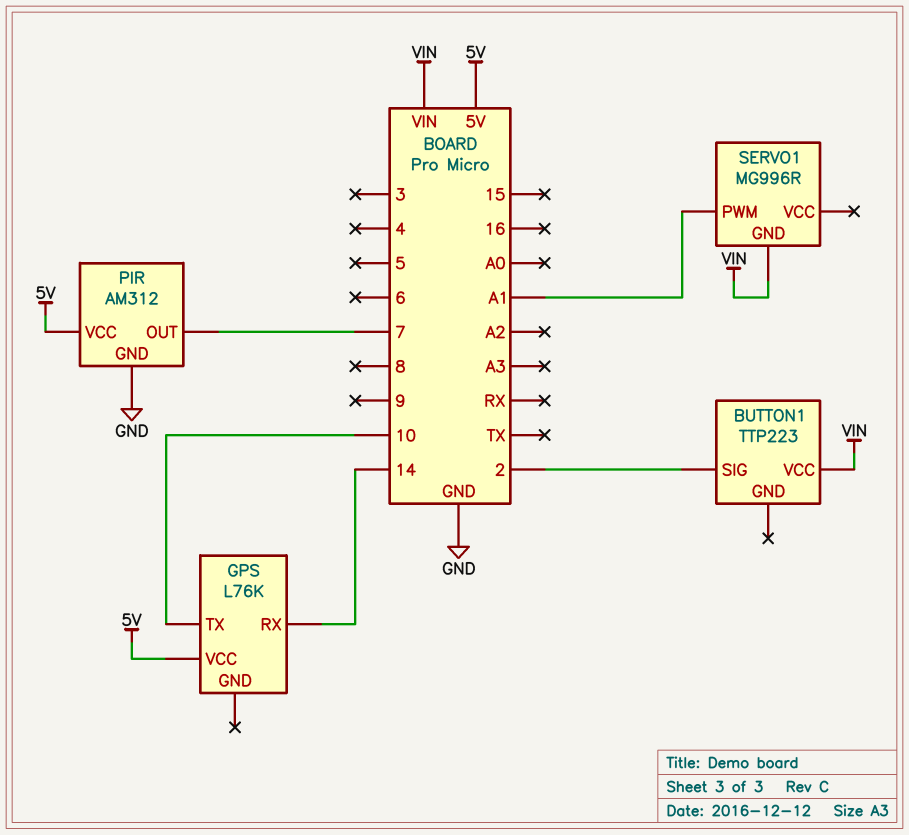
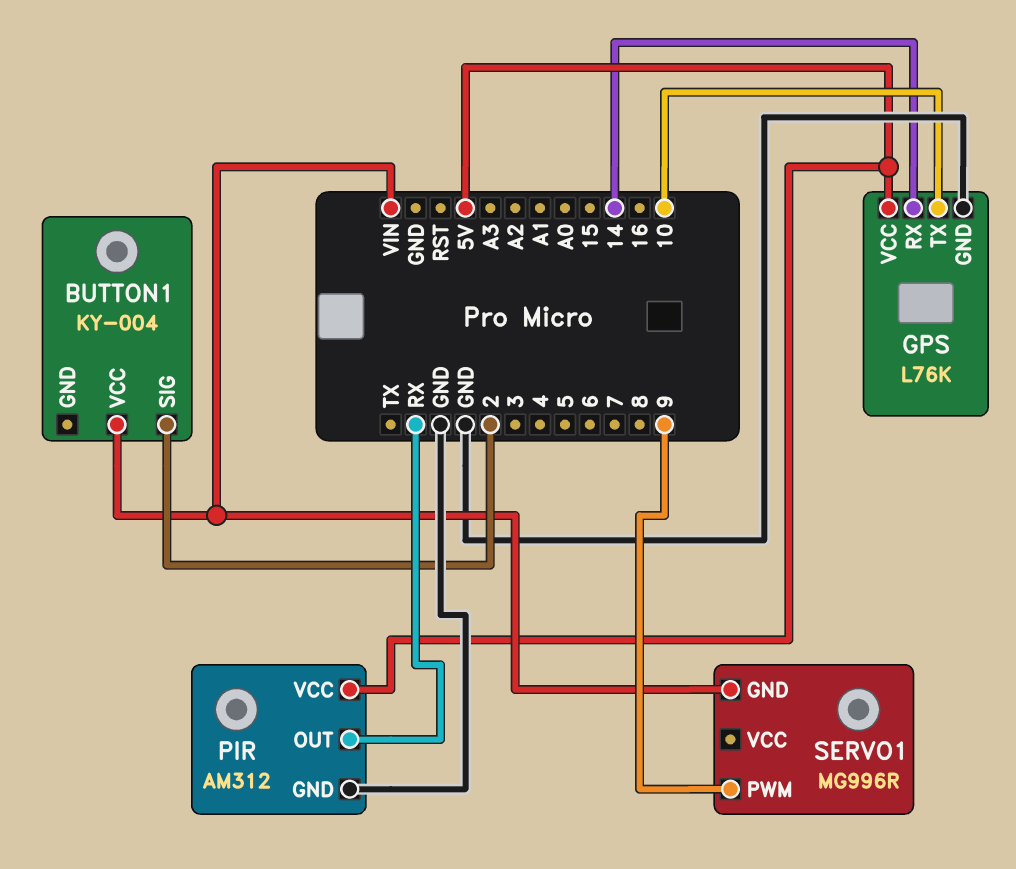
BUTTON1: TTP223 -> KY-004
GPS pin GND: none -> GND
PIR pin OUT: 7 -> RX
SERVO1 pin PWM: A1 -> 9

